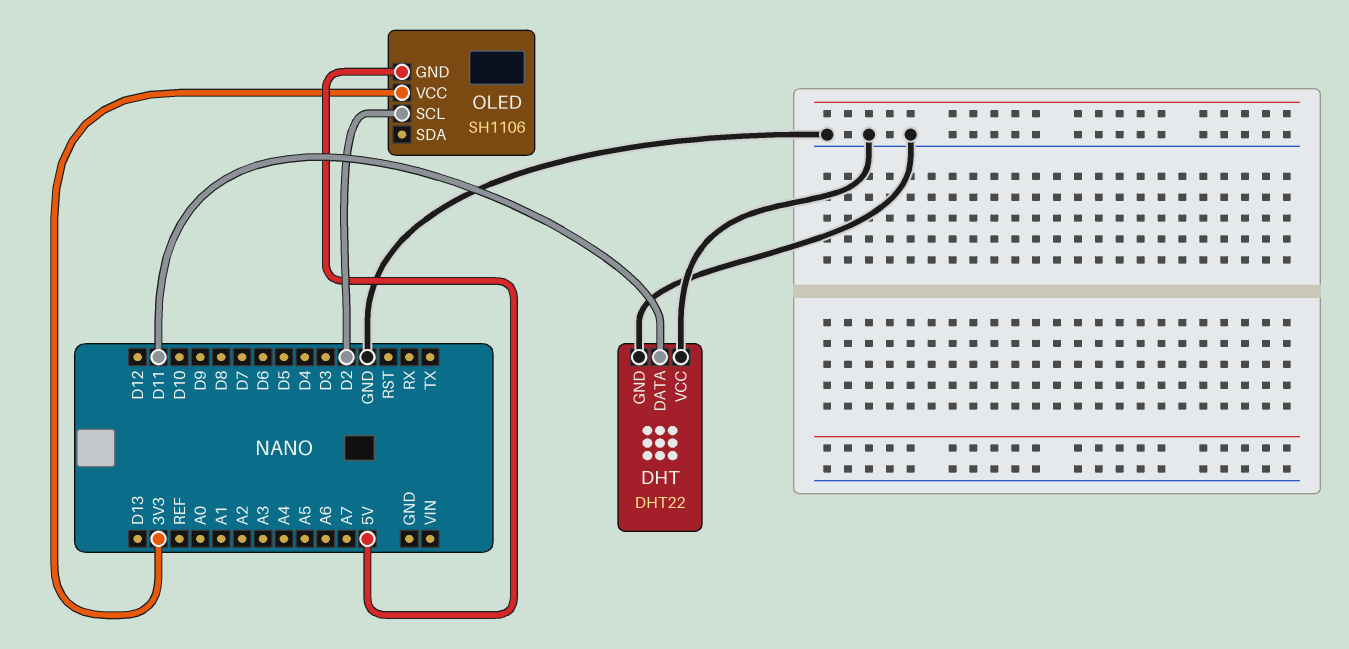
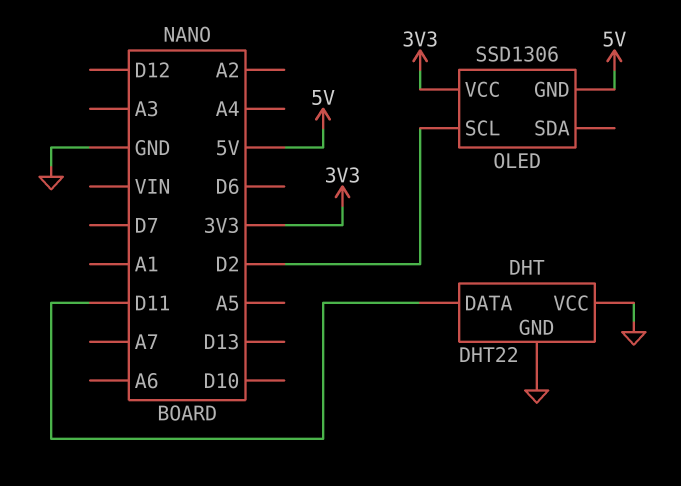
OLED: SH1106 -> SSD1306

